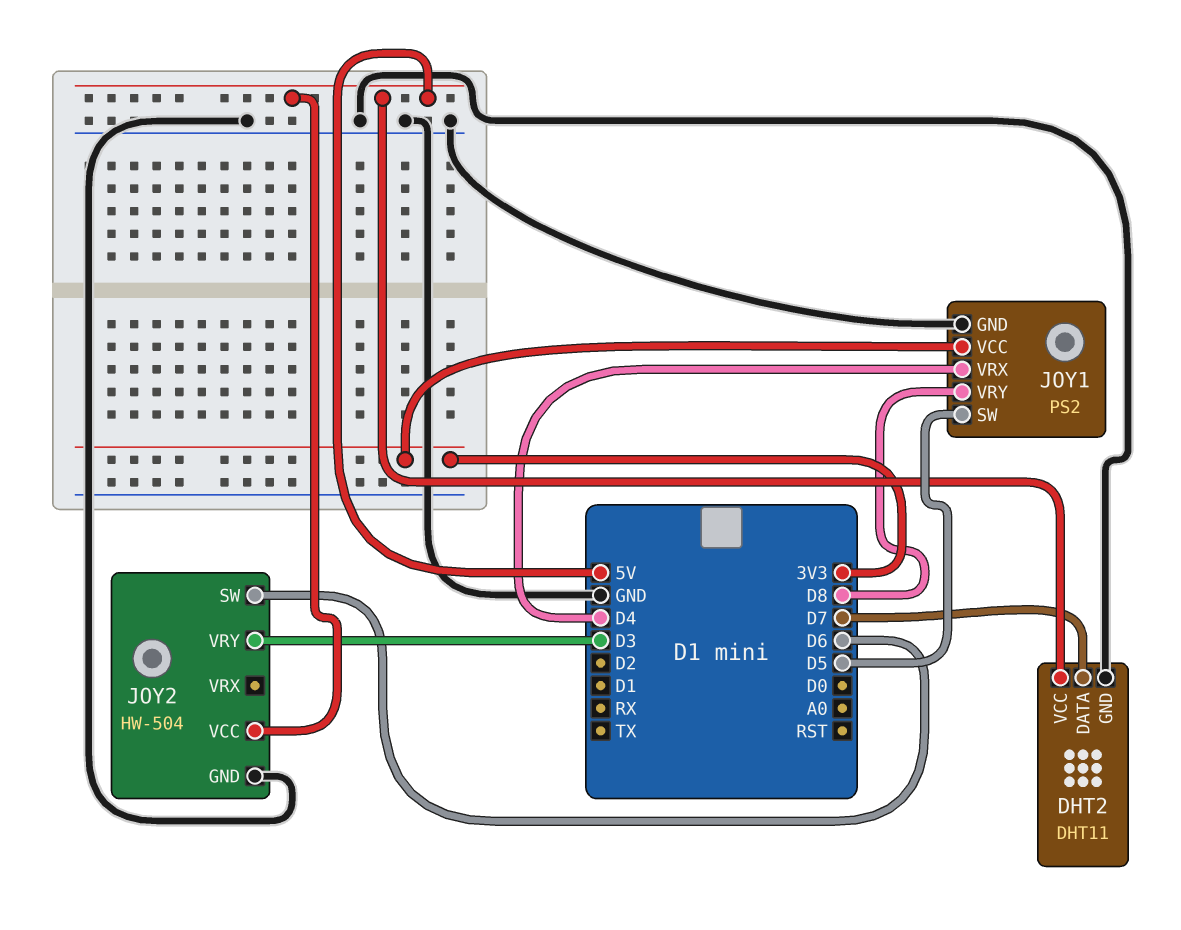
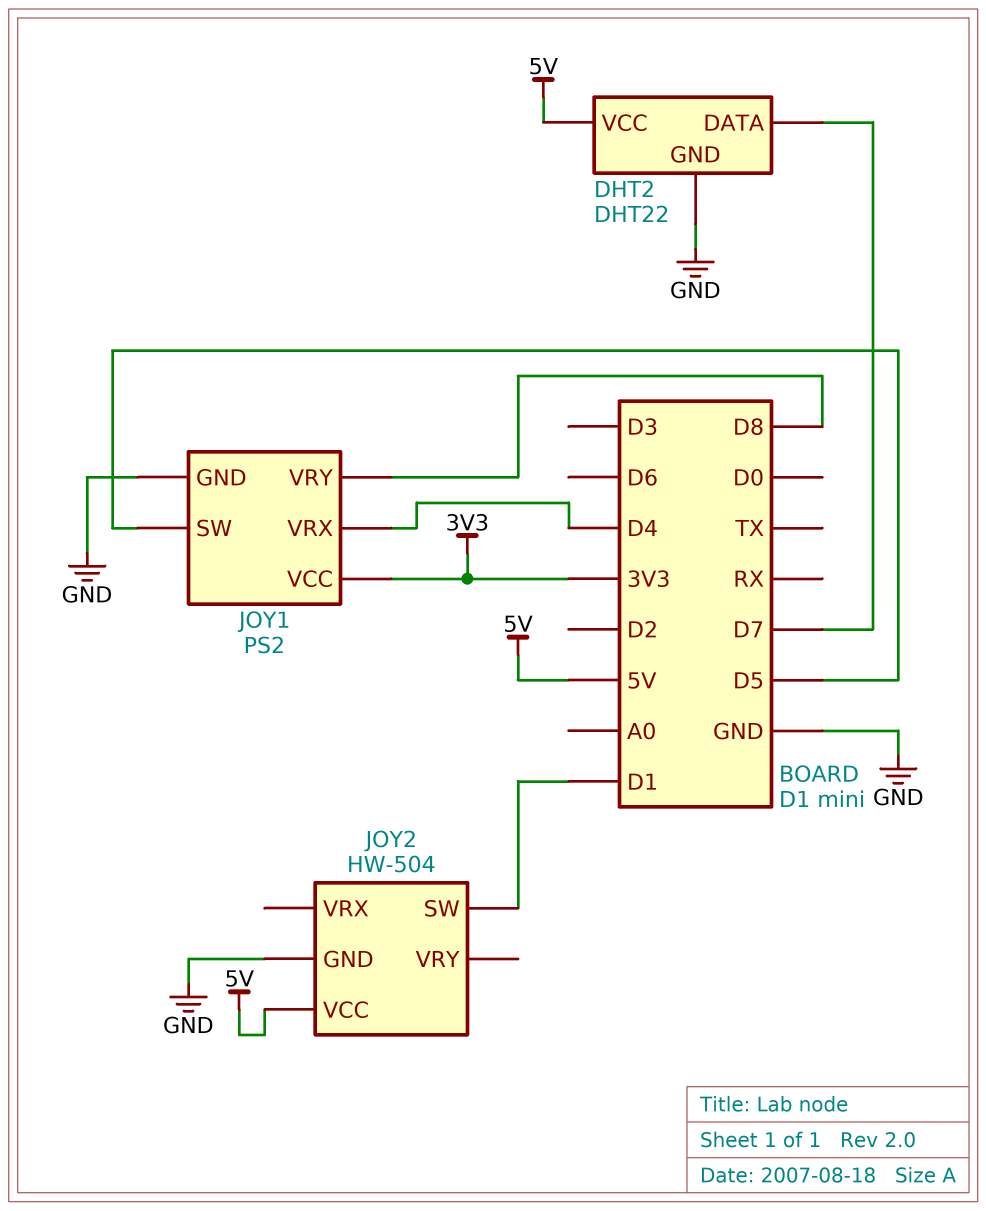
DHT2: DHT11 -> DHT22
JOY2 pin SW: D6 -> D1
JOY2 pin VRY: D3 -> none

